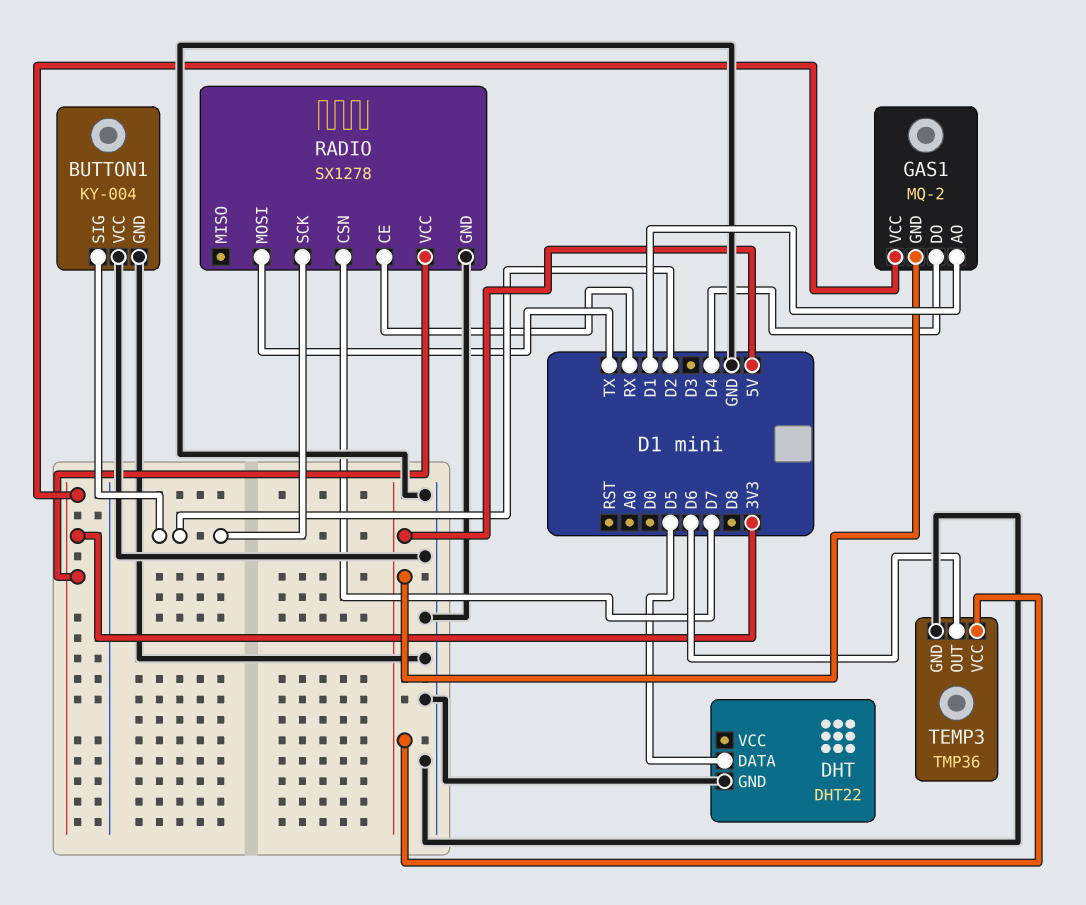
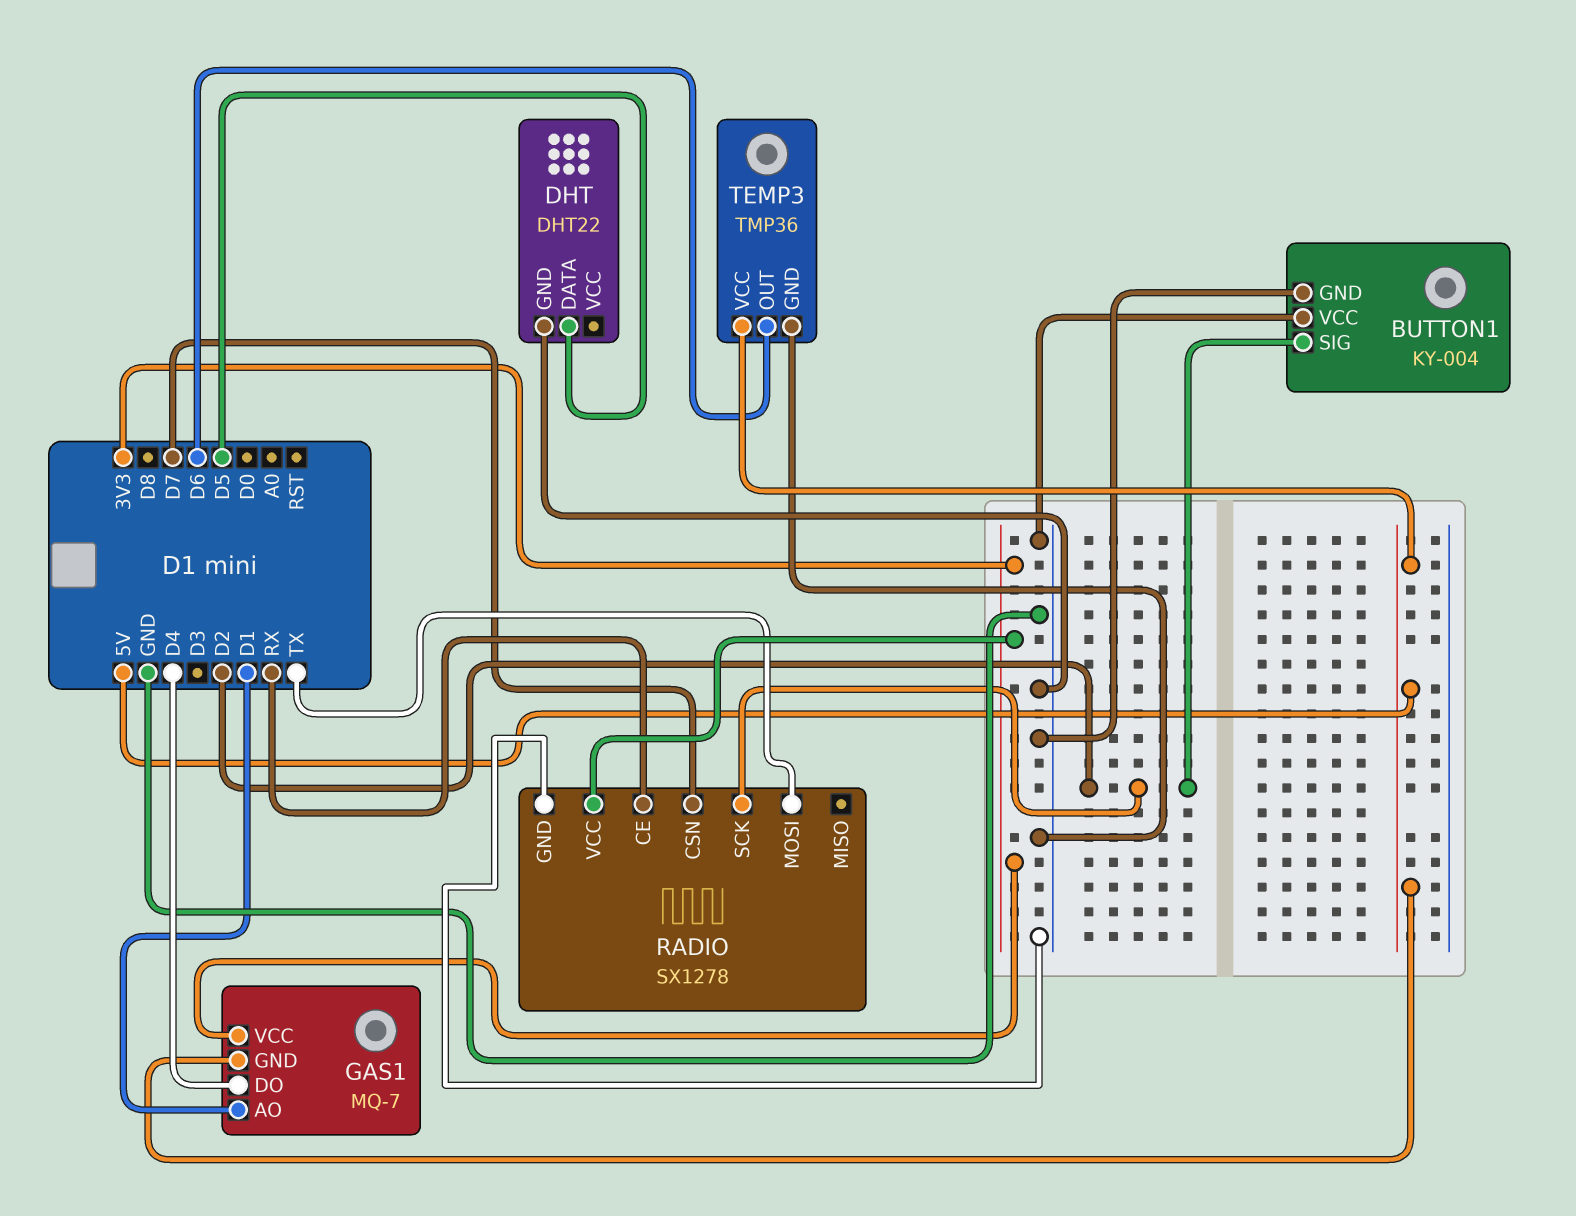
GAS1: MQ-2 -> MQ-7

